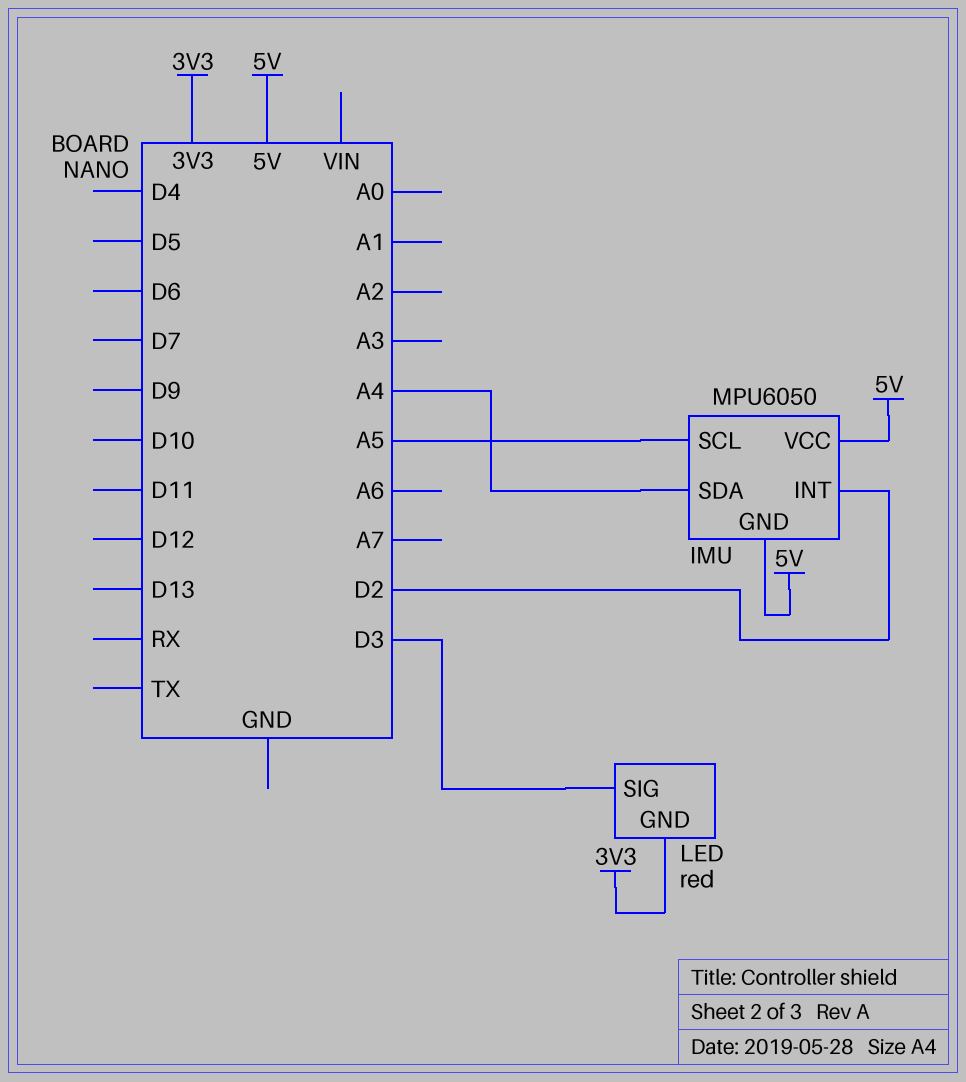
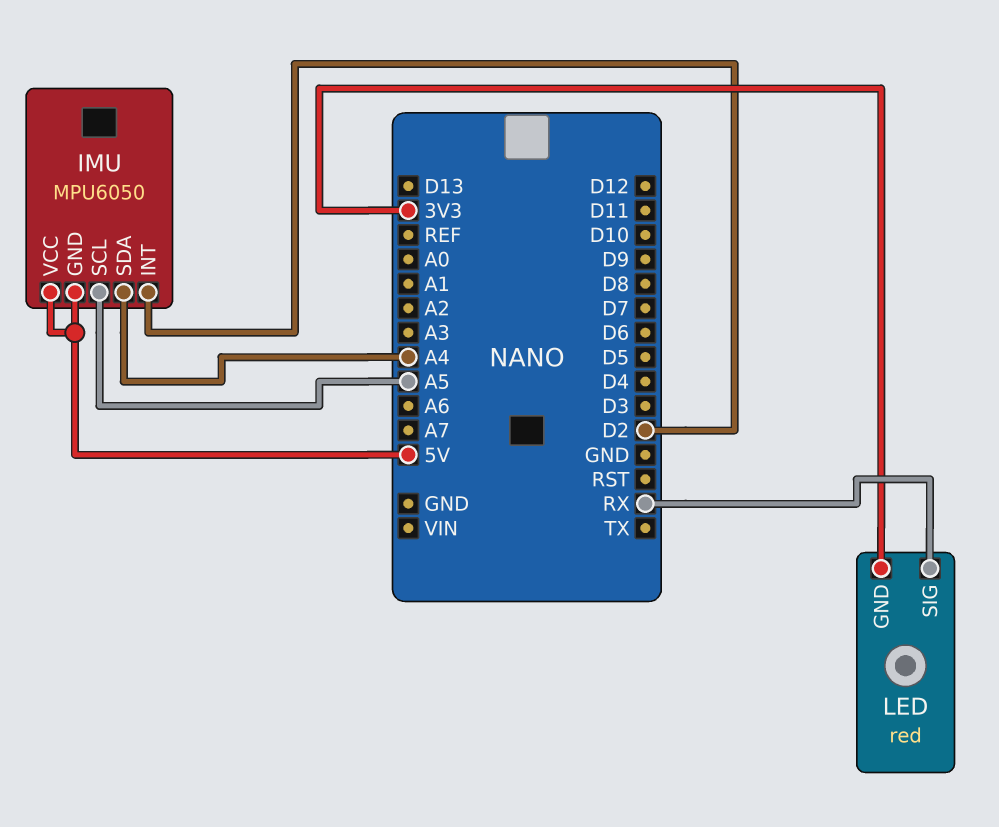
LED pin SIG: D3 -> RX

